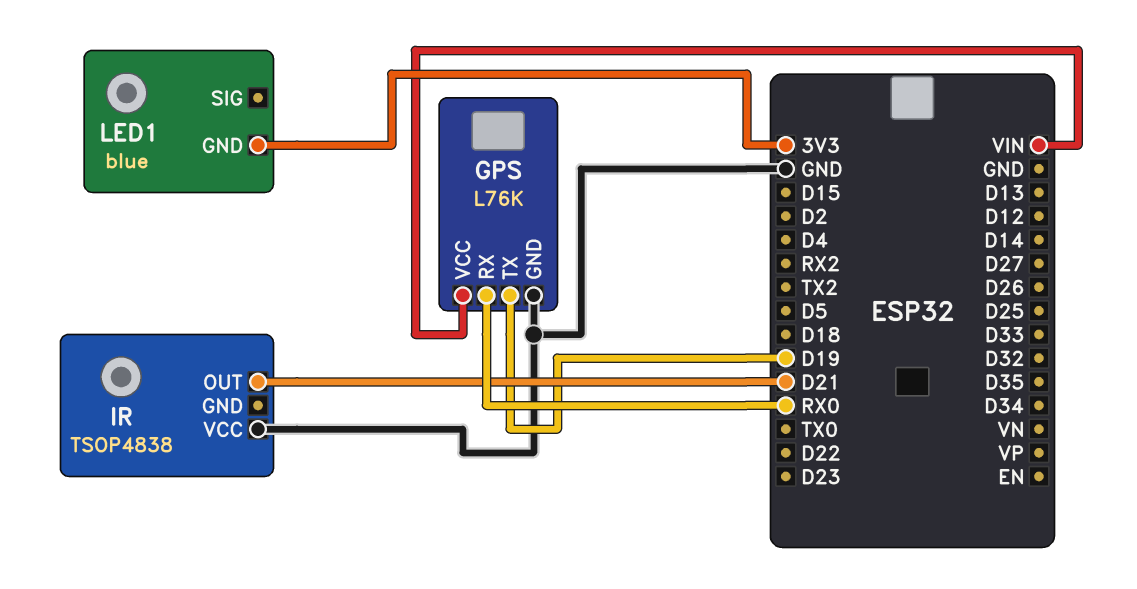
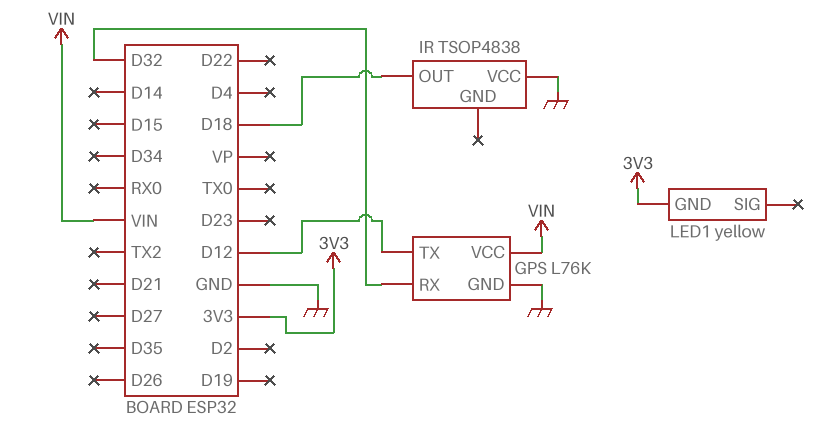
GPS pin RX: RX0 -> D32
GPS pin TX: D19 -> D12
IR pin OUT: D21 -> D18
LED1: blue -> yellow

